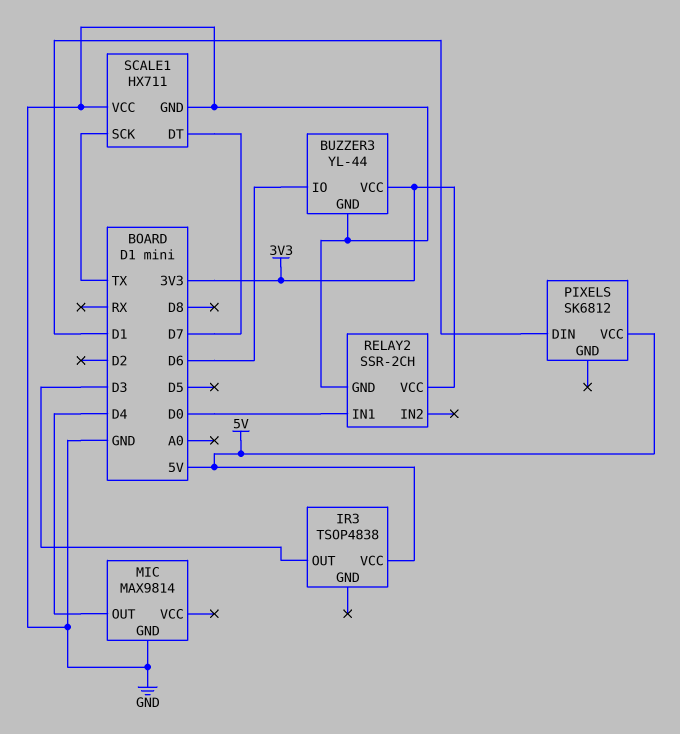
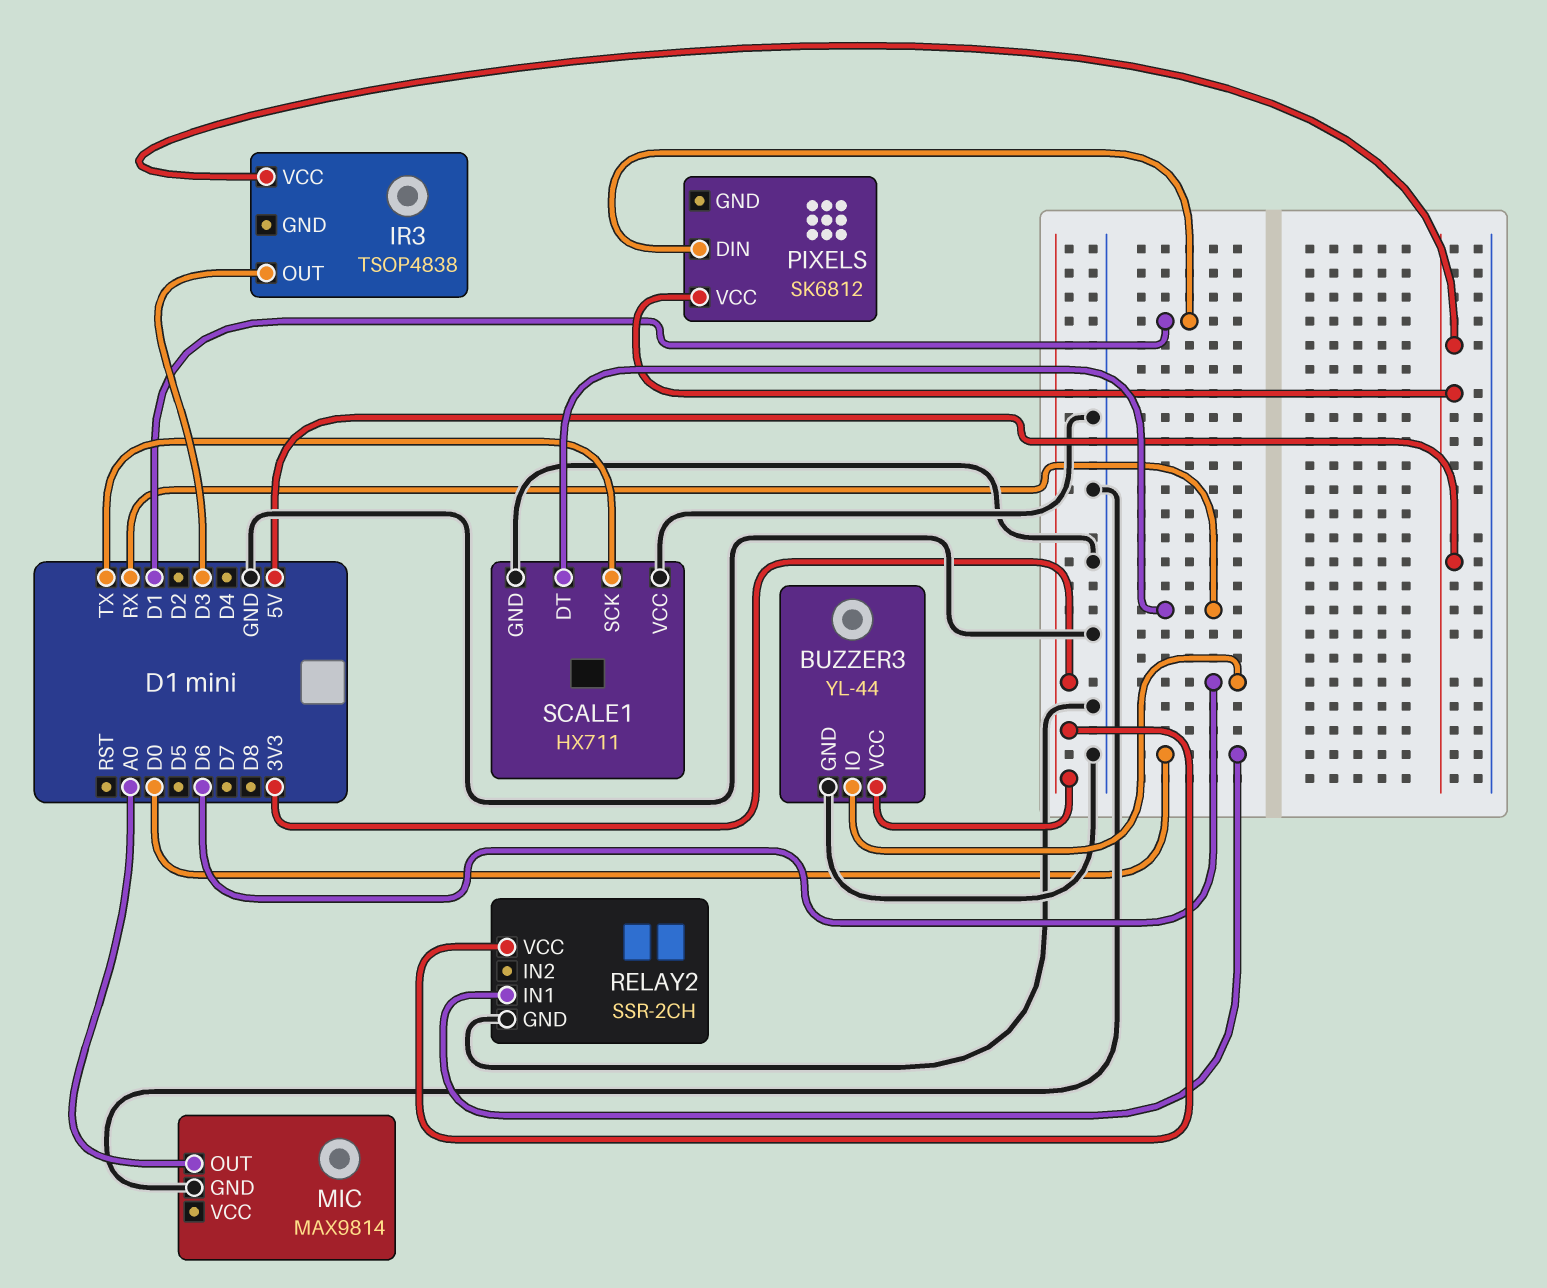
MIC pin OUT: D4 -> A0
SCALE1 pin DT: D7 -> RX

